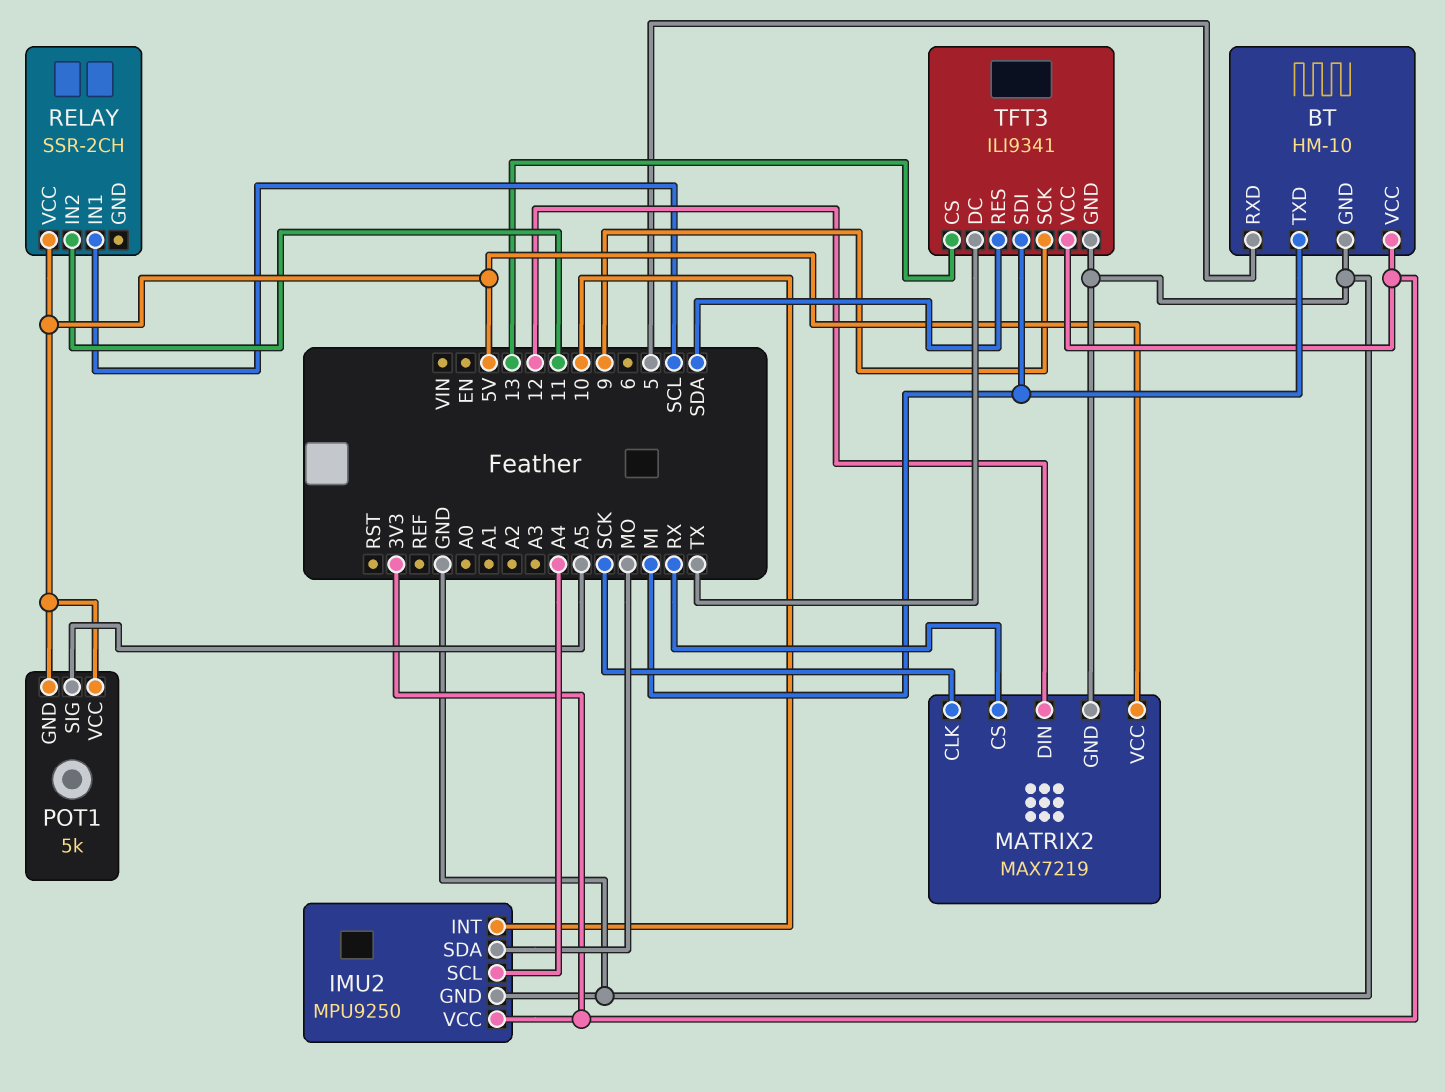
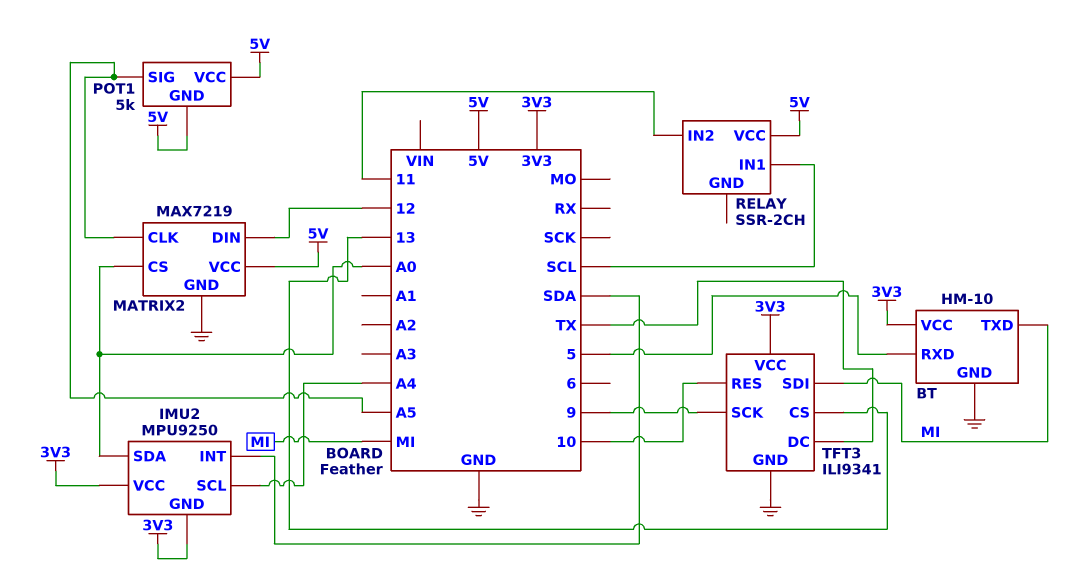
IMU2 pin GND: GND -> 3V3
IMU2 pin INT: 10 -> SDA
IMU2 pin SDA: MO -> A0
MATRIX2 pin CLK: SCK -> A5
MATRIX2 pin CS: RX -> A0
TFT3 pin RES: SDA -> 10

